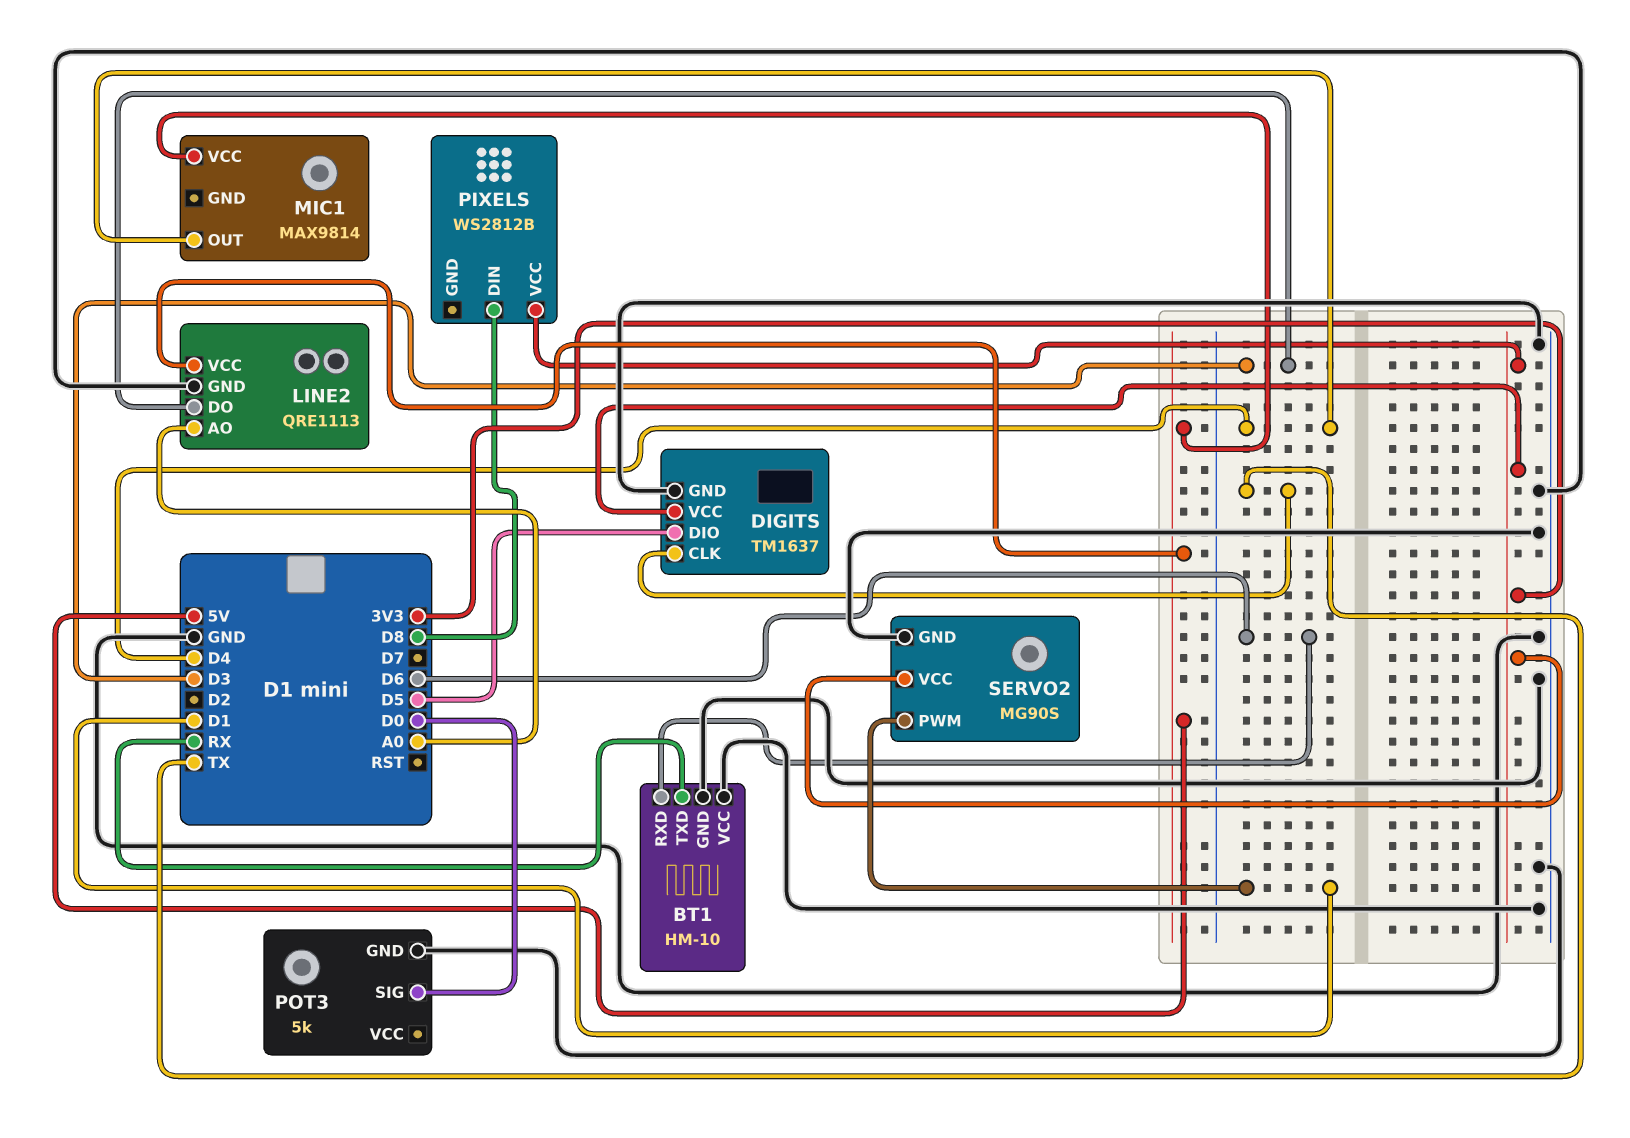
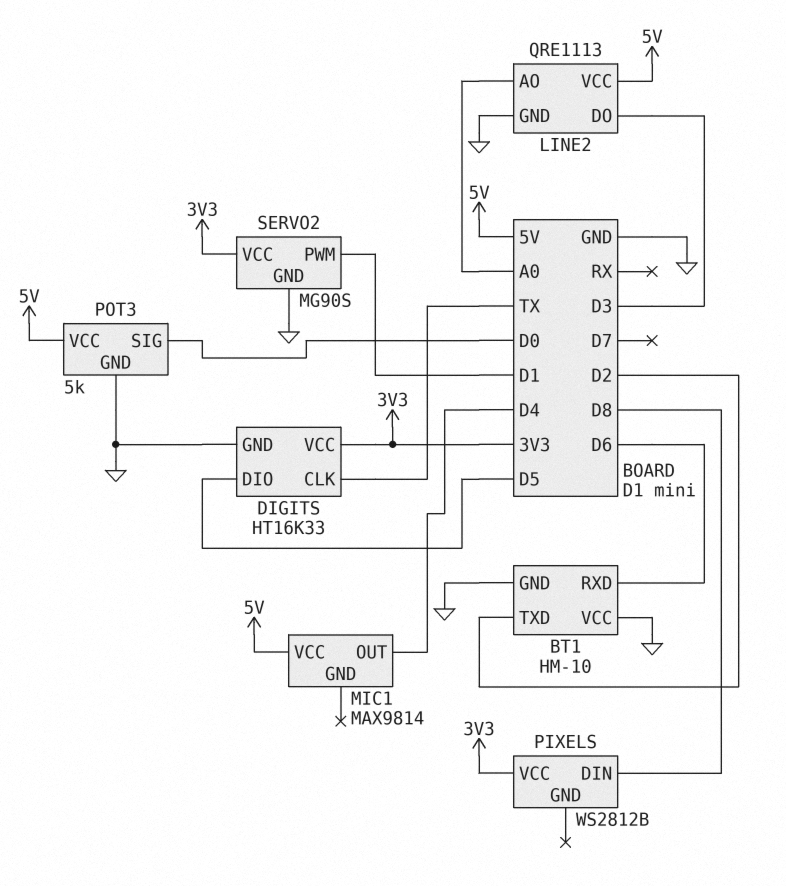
BT1 pin TXD: RX -> D2
DIGITS: TM1637 -> HT16K33
POT3 pin VCC: none -> 5V

